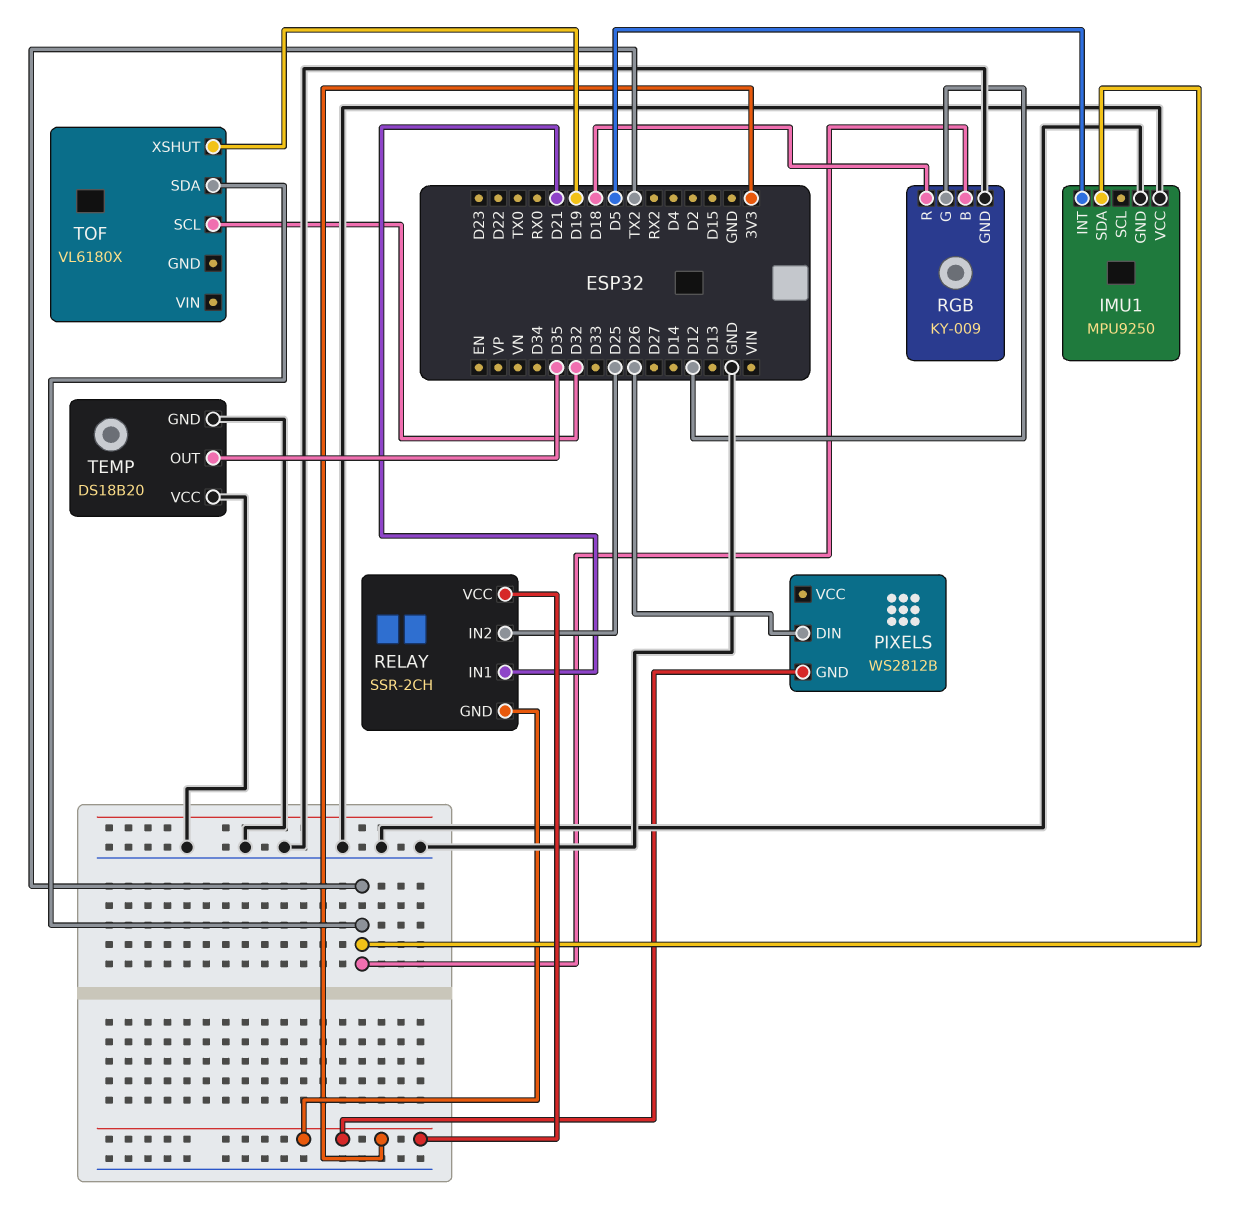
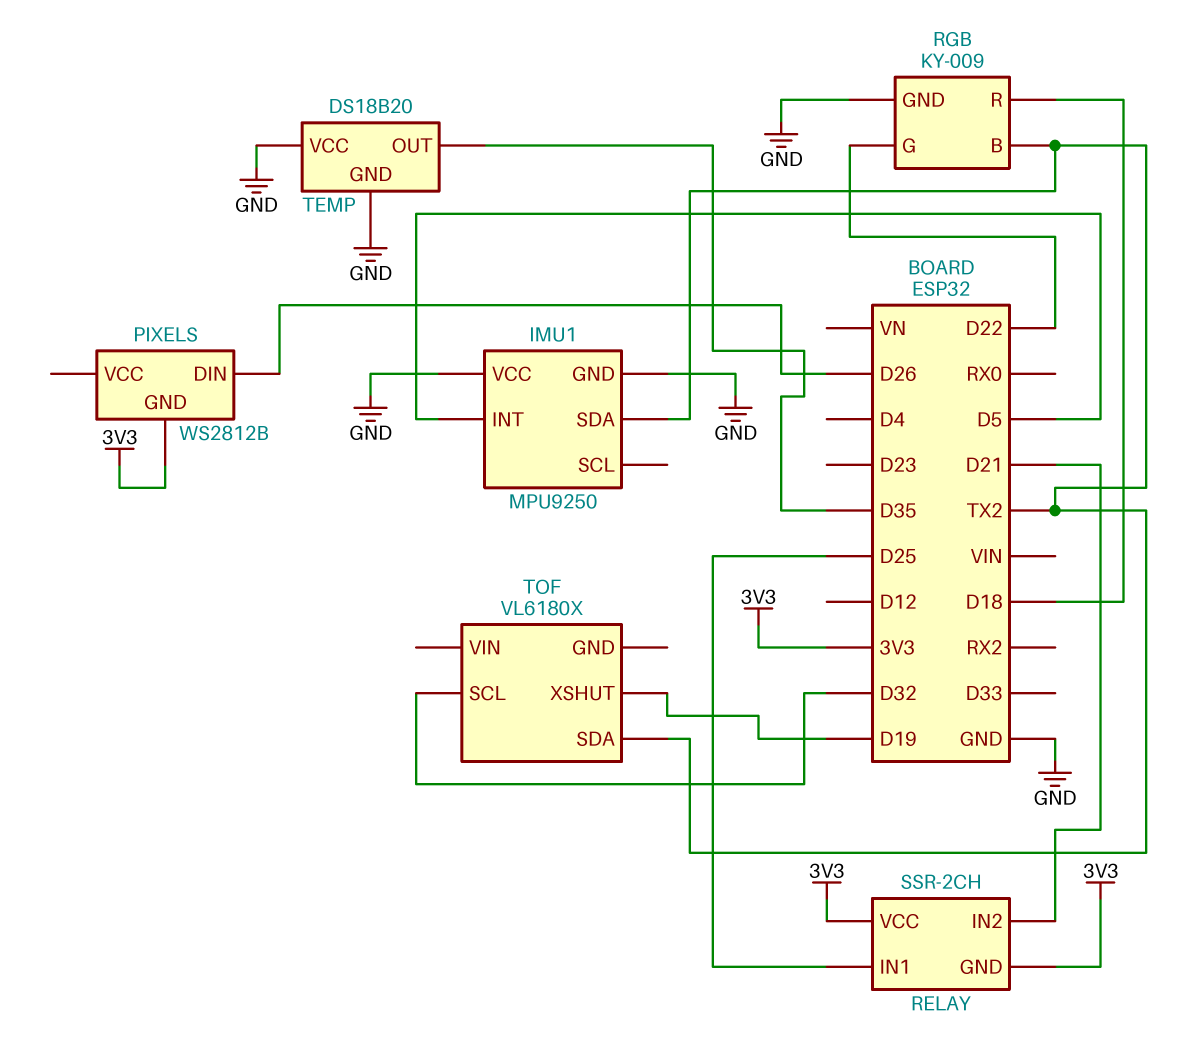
RELAY pin IN1: D21 -> D25
RELAY pin IN2: D25 -> D21
RGB pin G: D12 -> D22

